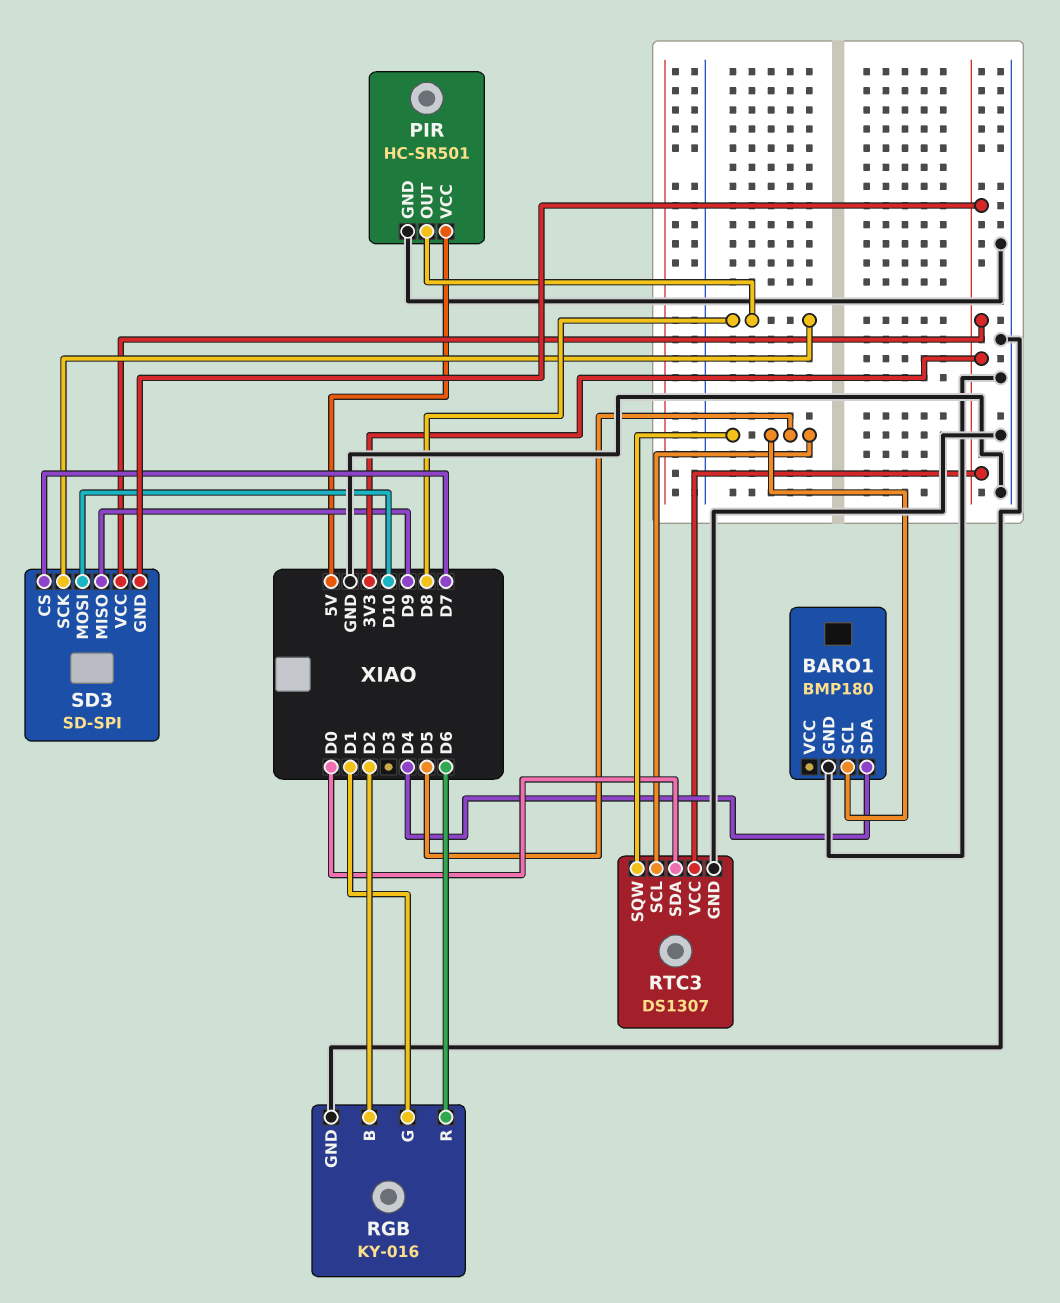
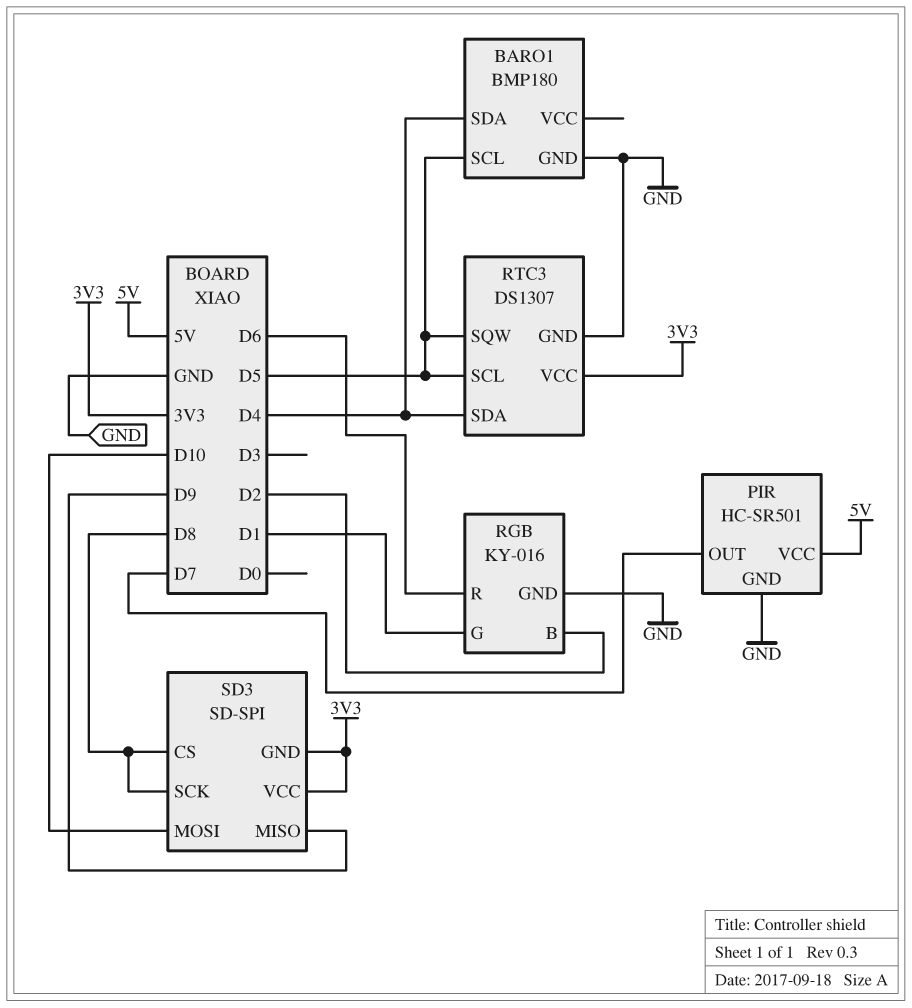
PIR pin OUT: D8 -> D7
RTC3 pin SDA: D0 -> D4
SD3 pin CS: D7 -> D8

